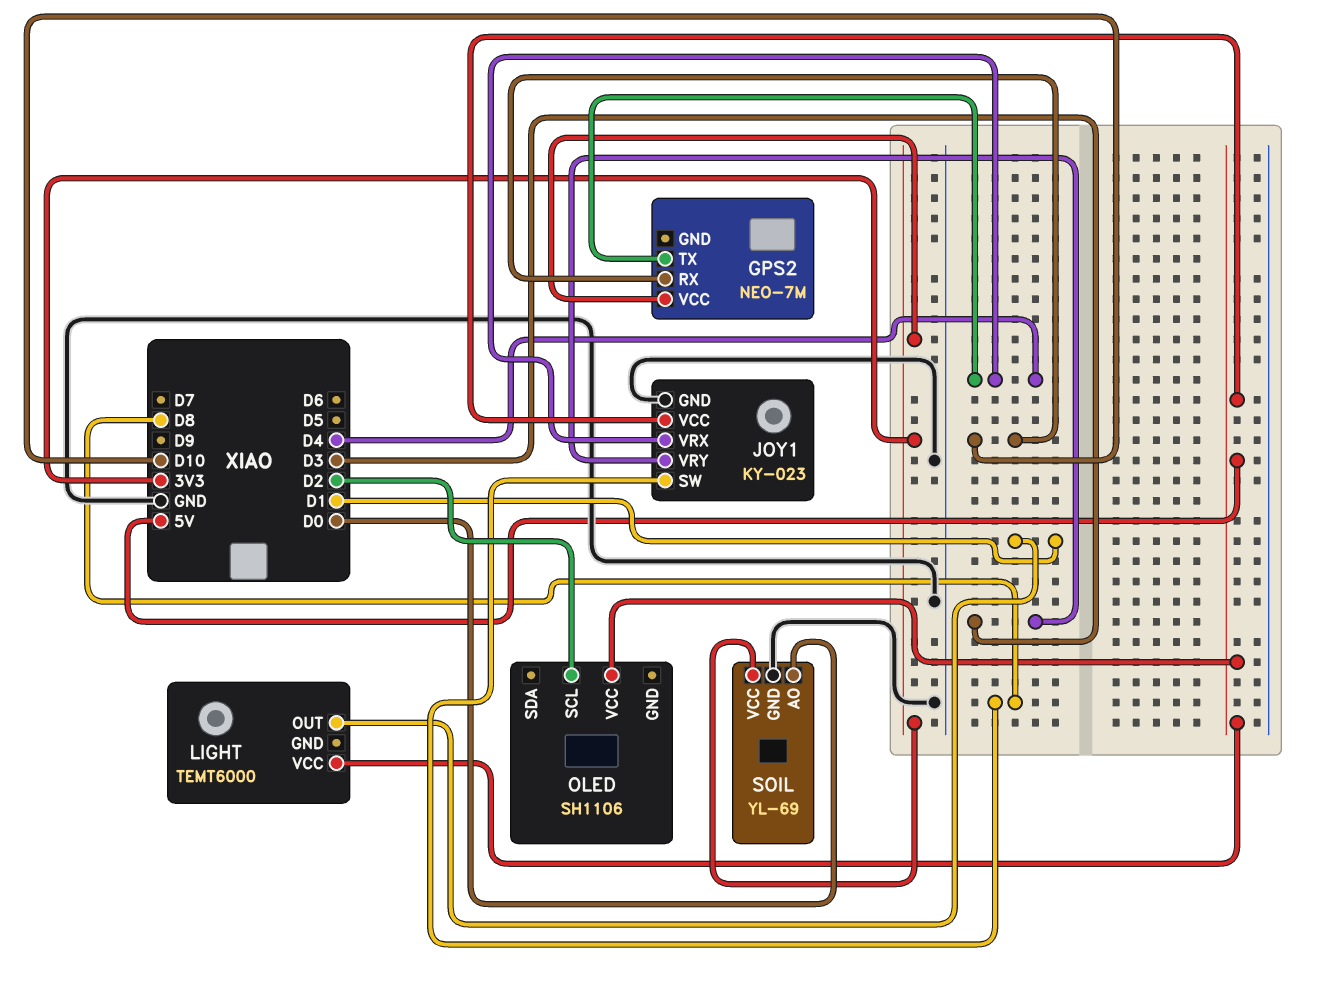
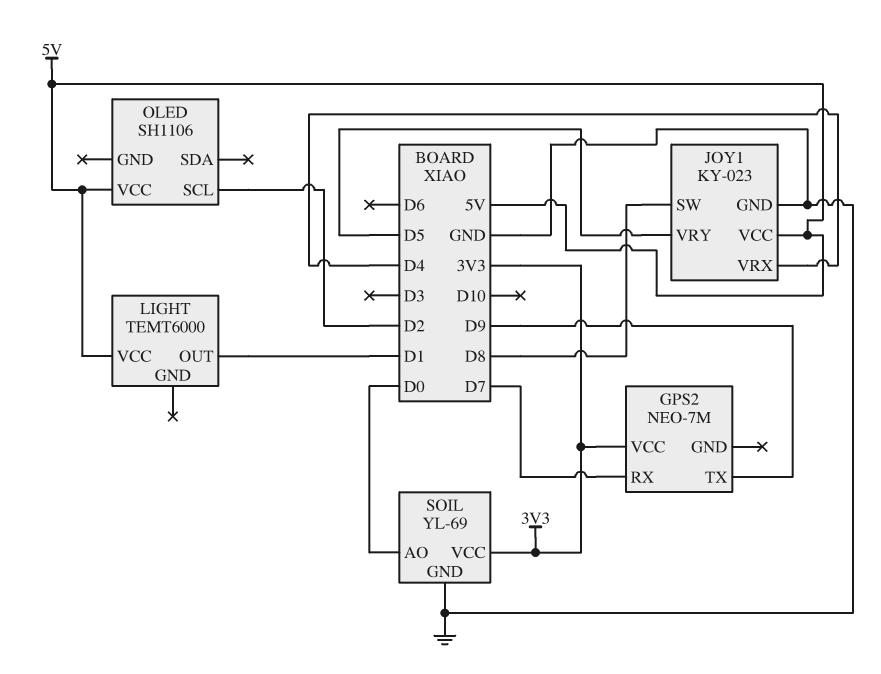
GPS2 pin RX: D10 -> D7
GPS2 pin TX: D4 -> D9
JOY1 pin VRY: D3 -> D5

